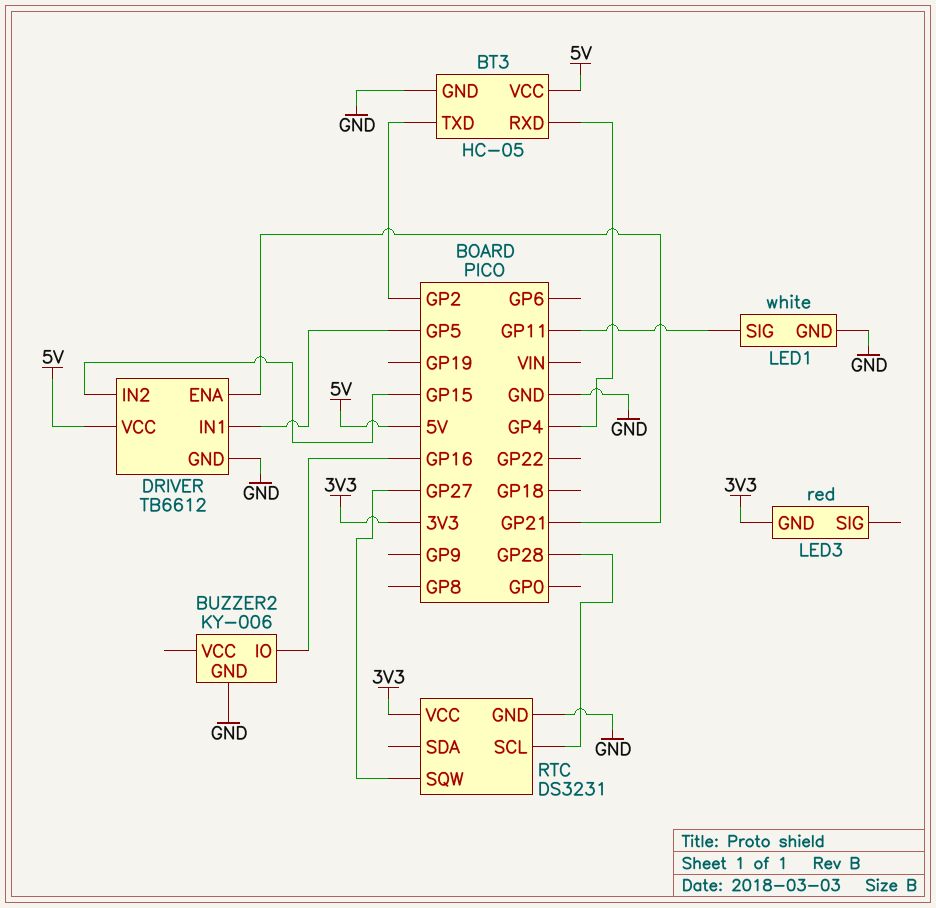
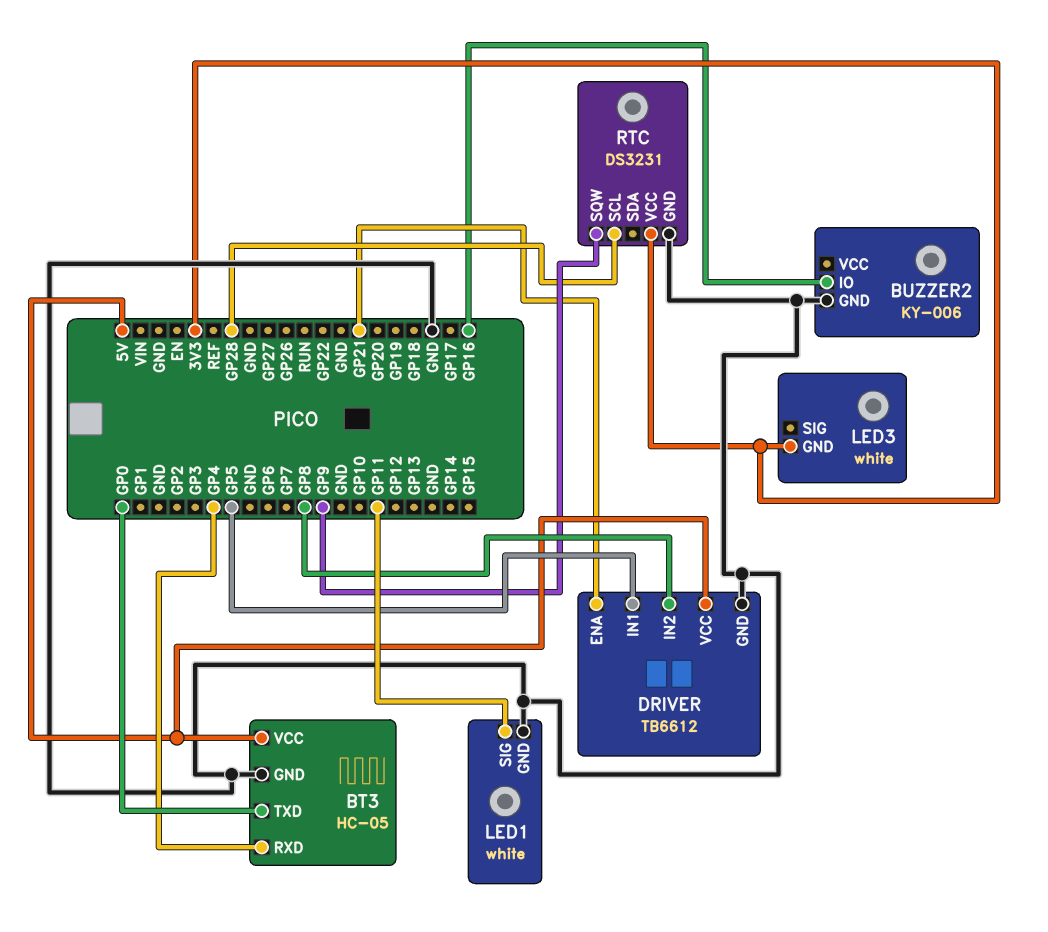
BT3 pin TXD: GP2 -> GP0
DRIVER pin IN2: GP15 -> GP8
LED3: red -> white
RTC pin SQW: GP27 -> GP9

